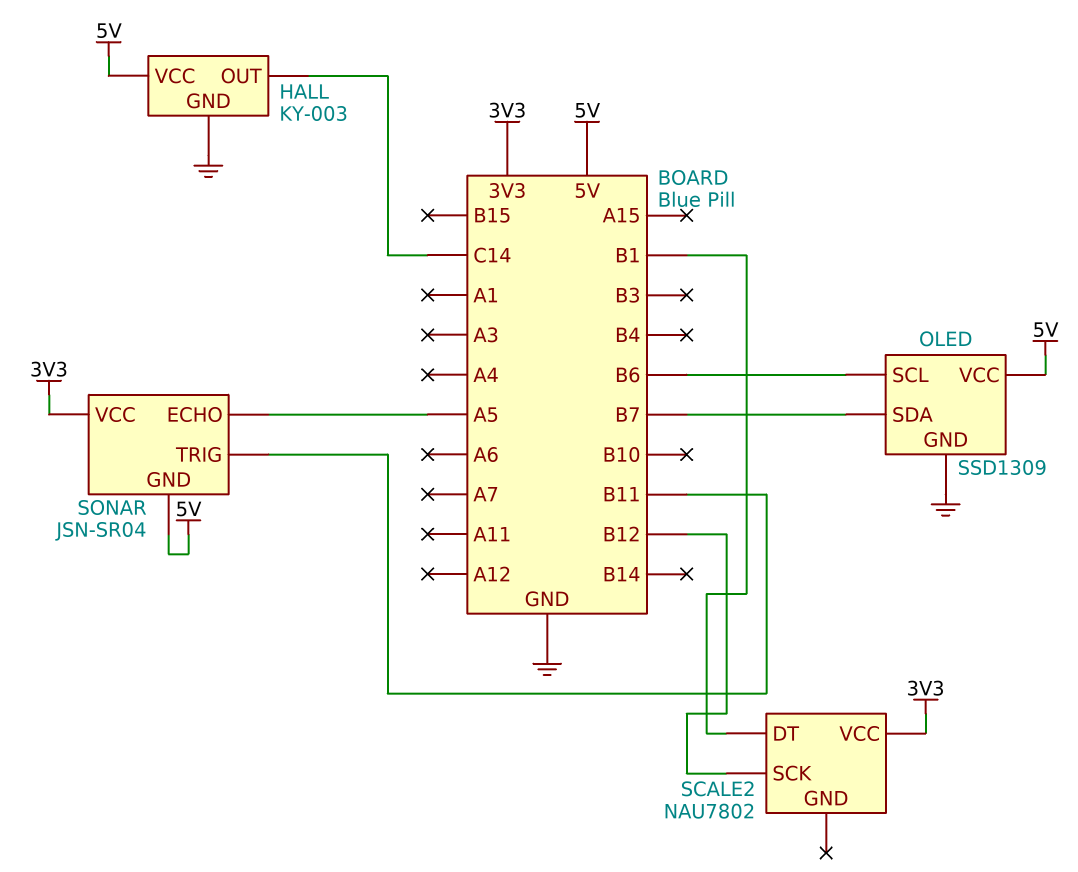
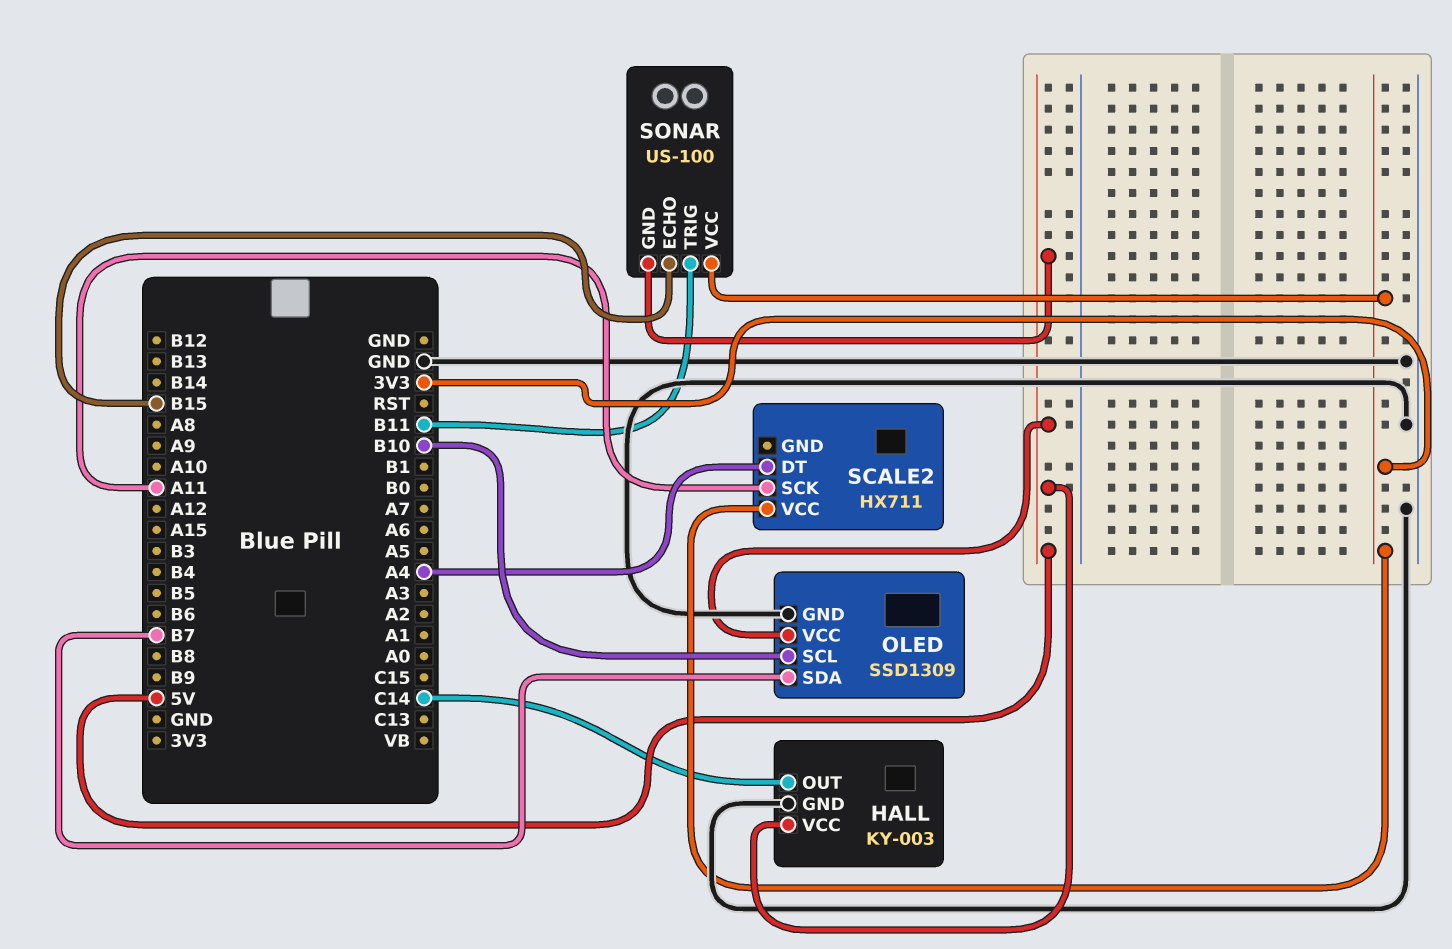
OLED pin SCL: B6 -> B10
SCALE2: NAU7802 -> HX711
SCALE2 pin DT: B1 -> A4
SCALE2 pin SCK: B12 -> A11
SONAR: JSN-SR04 -> US-100
SONAR pin ECHO: A5 -> B15

